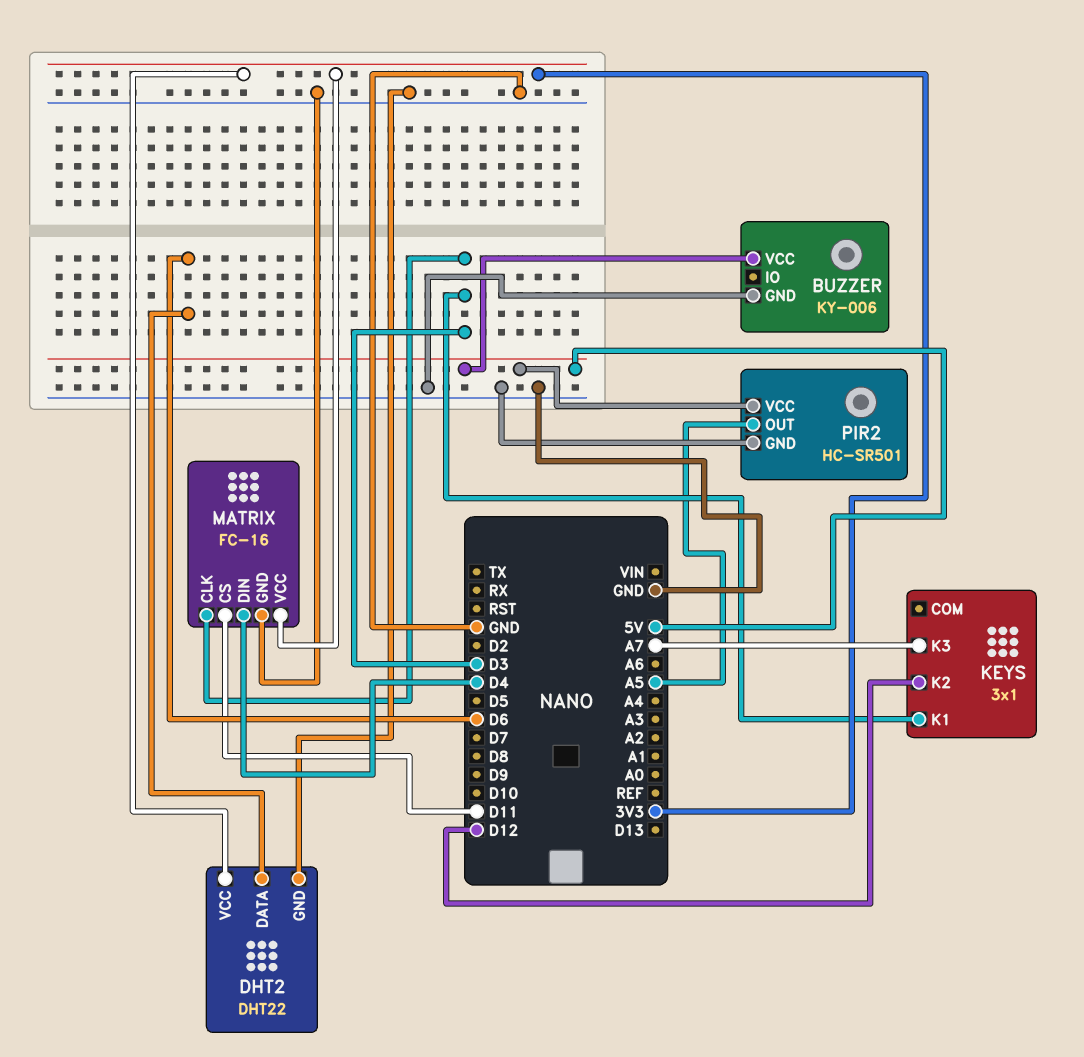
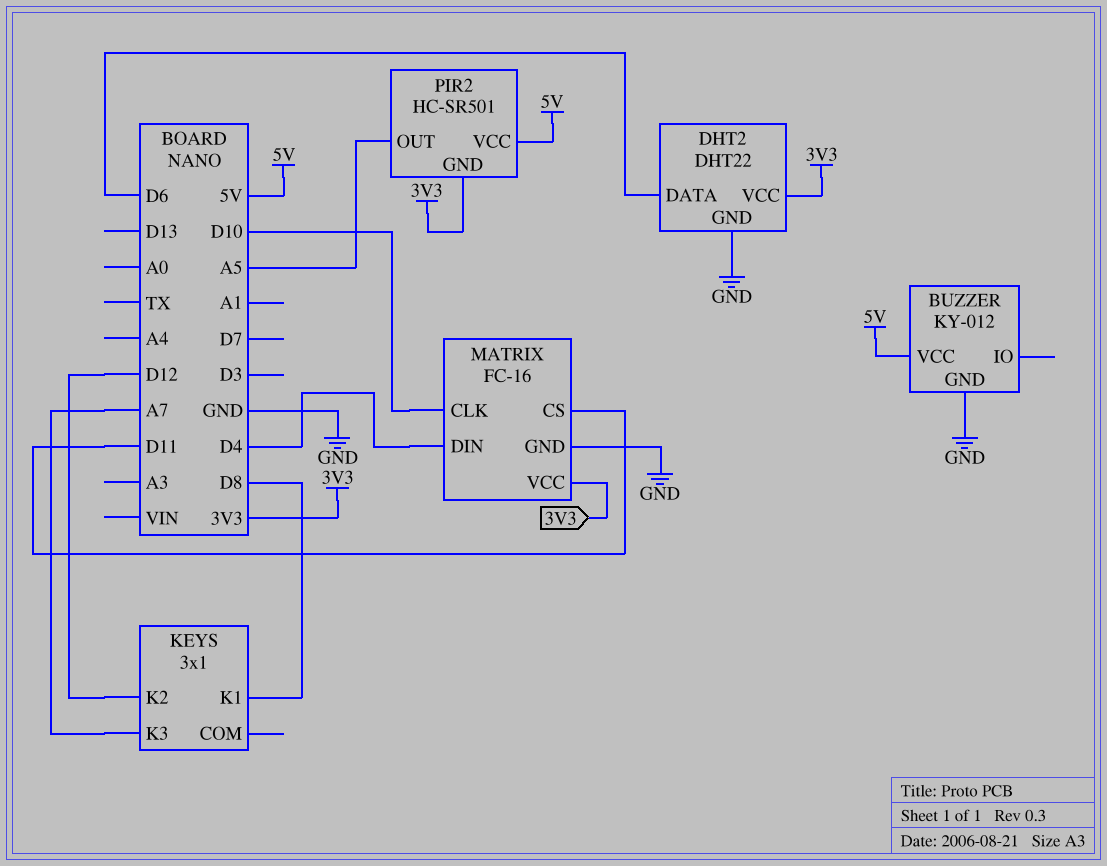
BUZZER: KY-006 -> KY-012
KEYS pin K1: D3 -> D8
MATRIX pin CLK: D3 -> D10
PIR2 pin GND: GND -> 3V3

